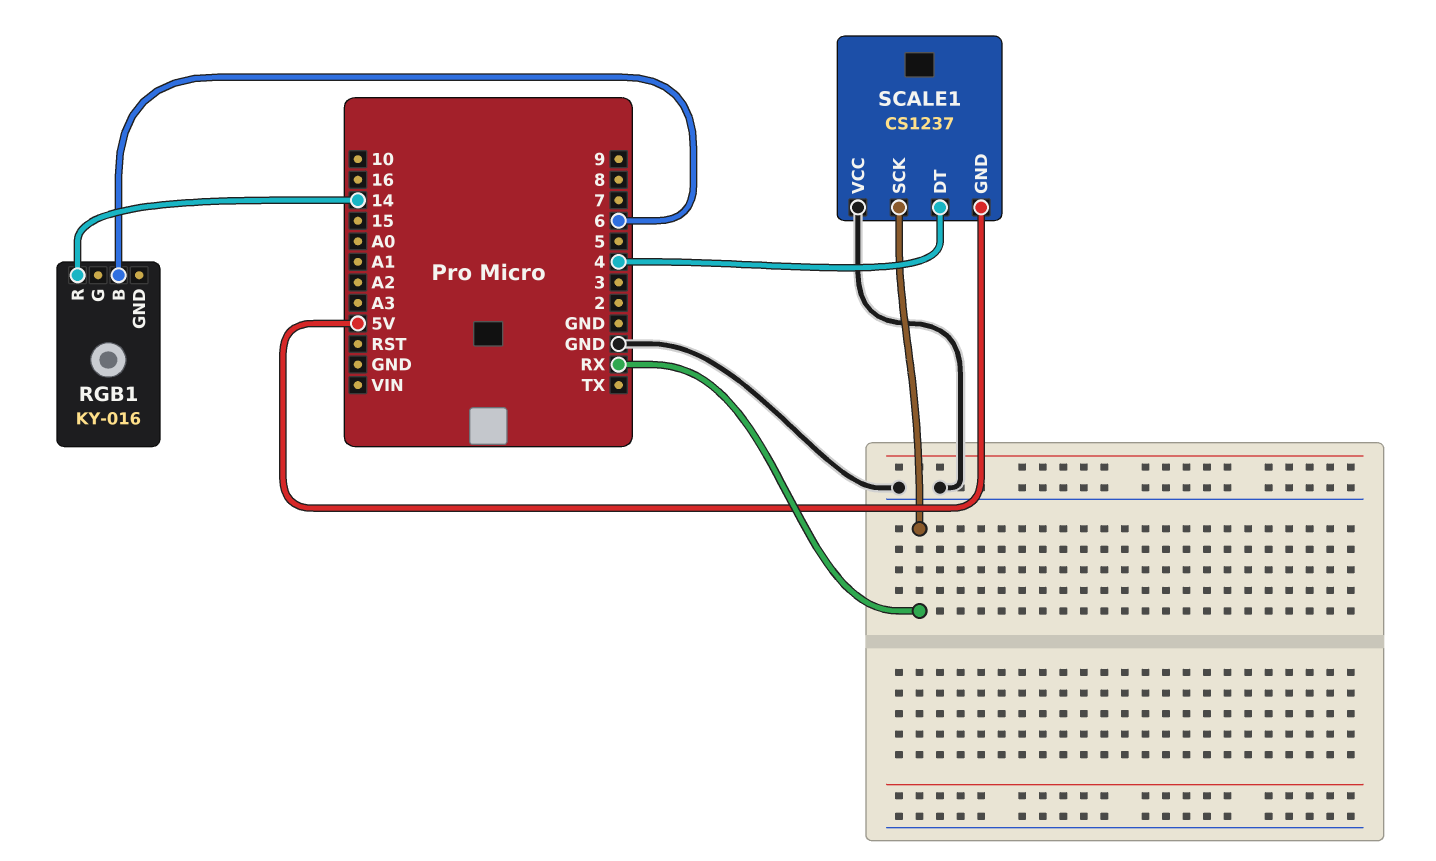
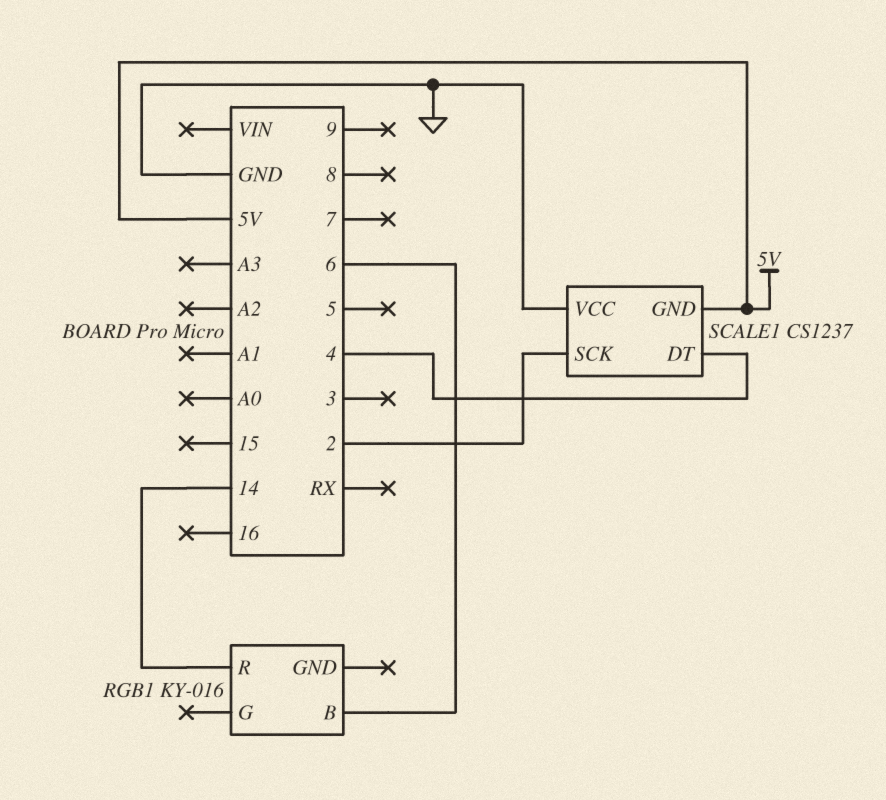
SCALE1 pin SCK: RX -> 2

